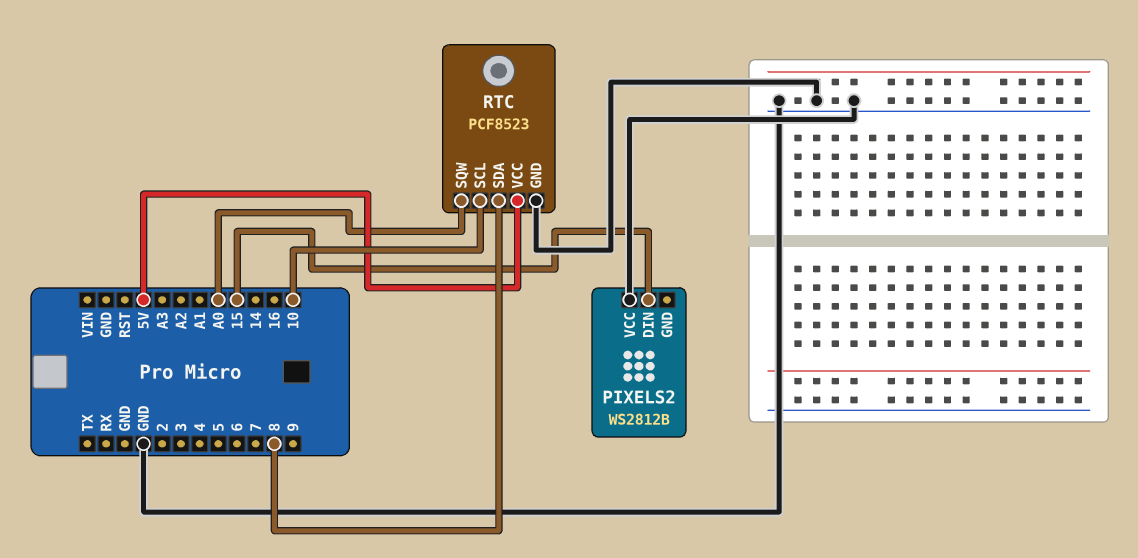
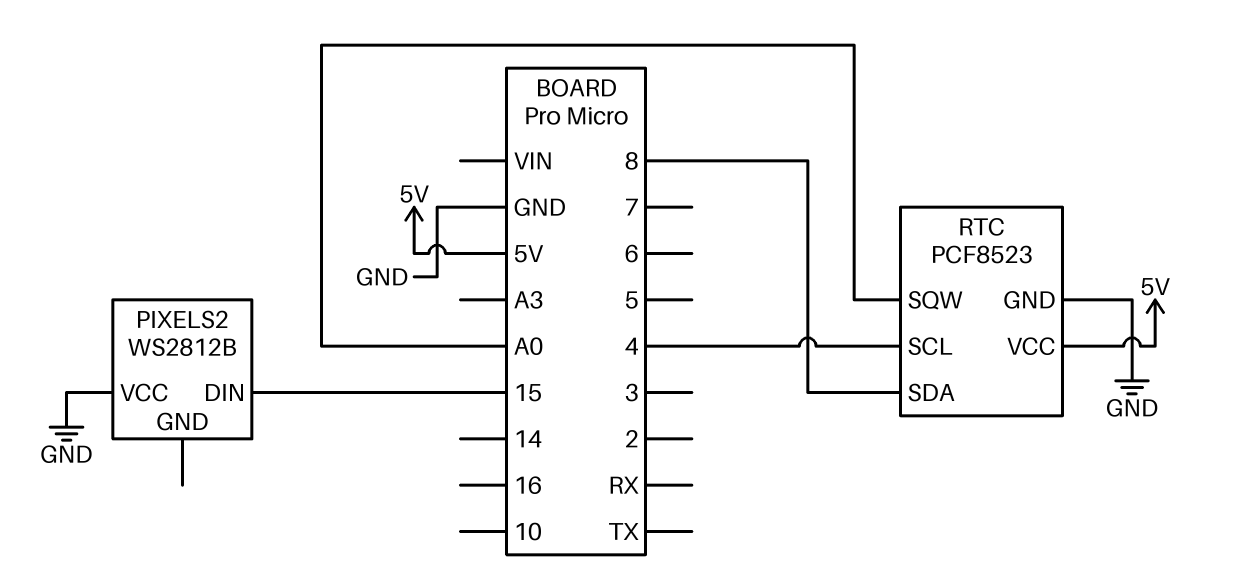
RTC pin SCL: 10 -> 4

